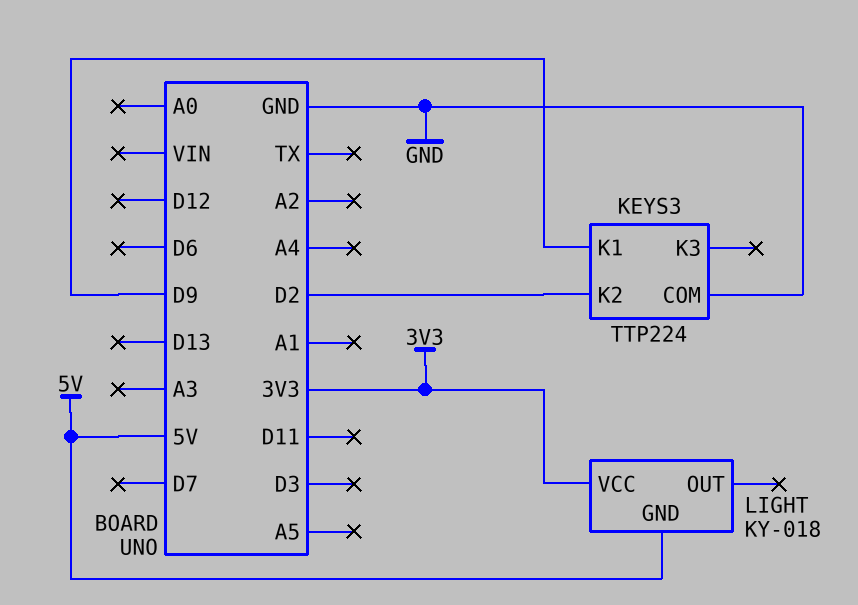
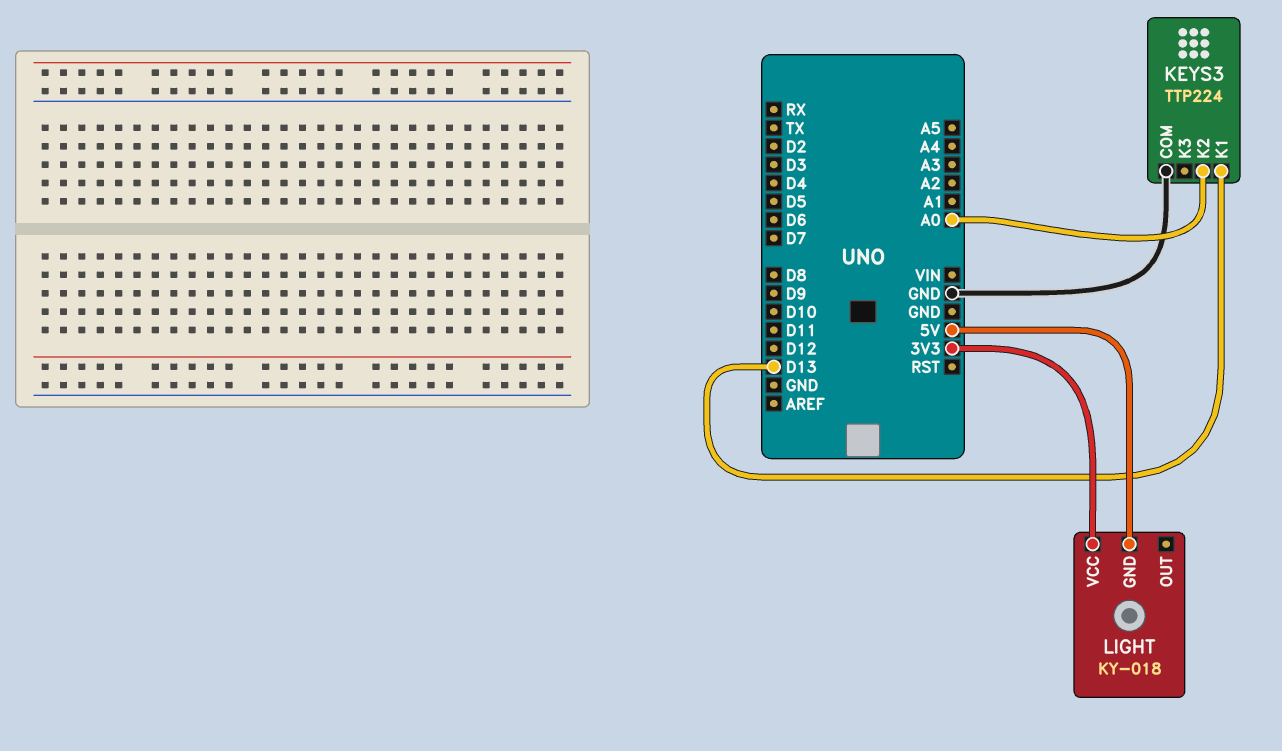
KEYS3 pin K1: D9 -> D13
KEYS3 pin K2: D2 -> A0

